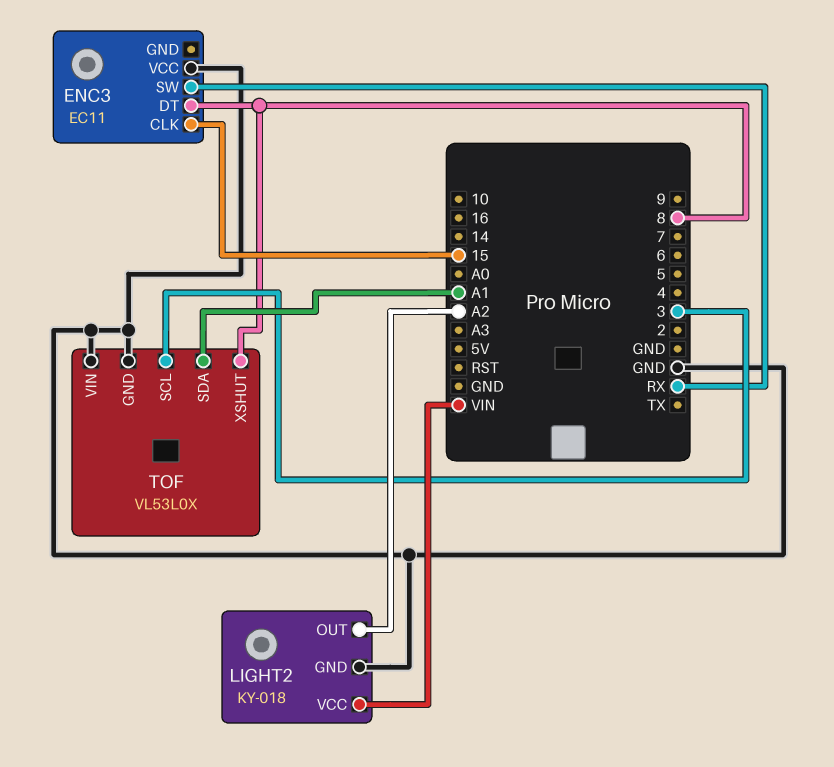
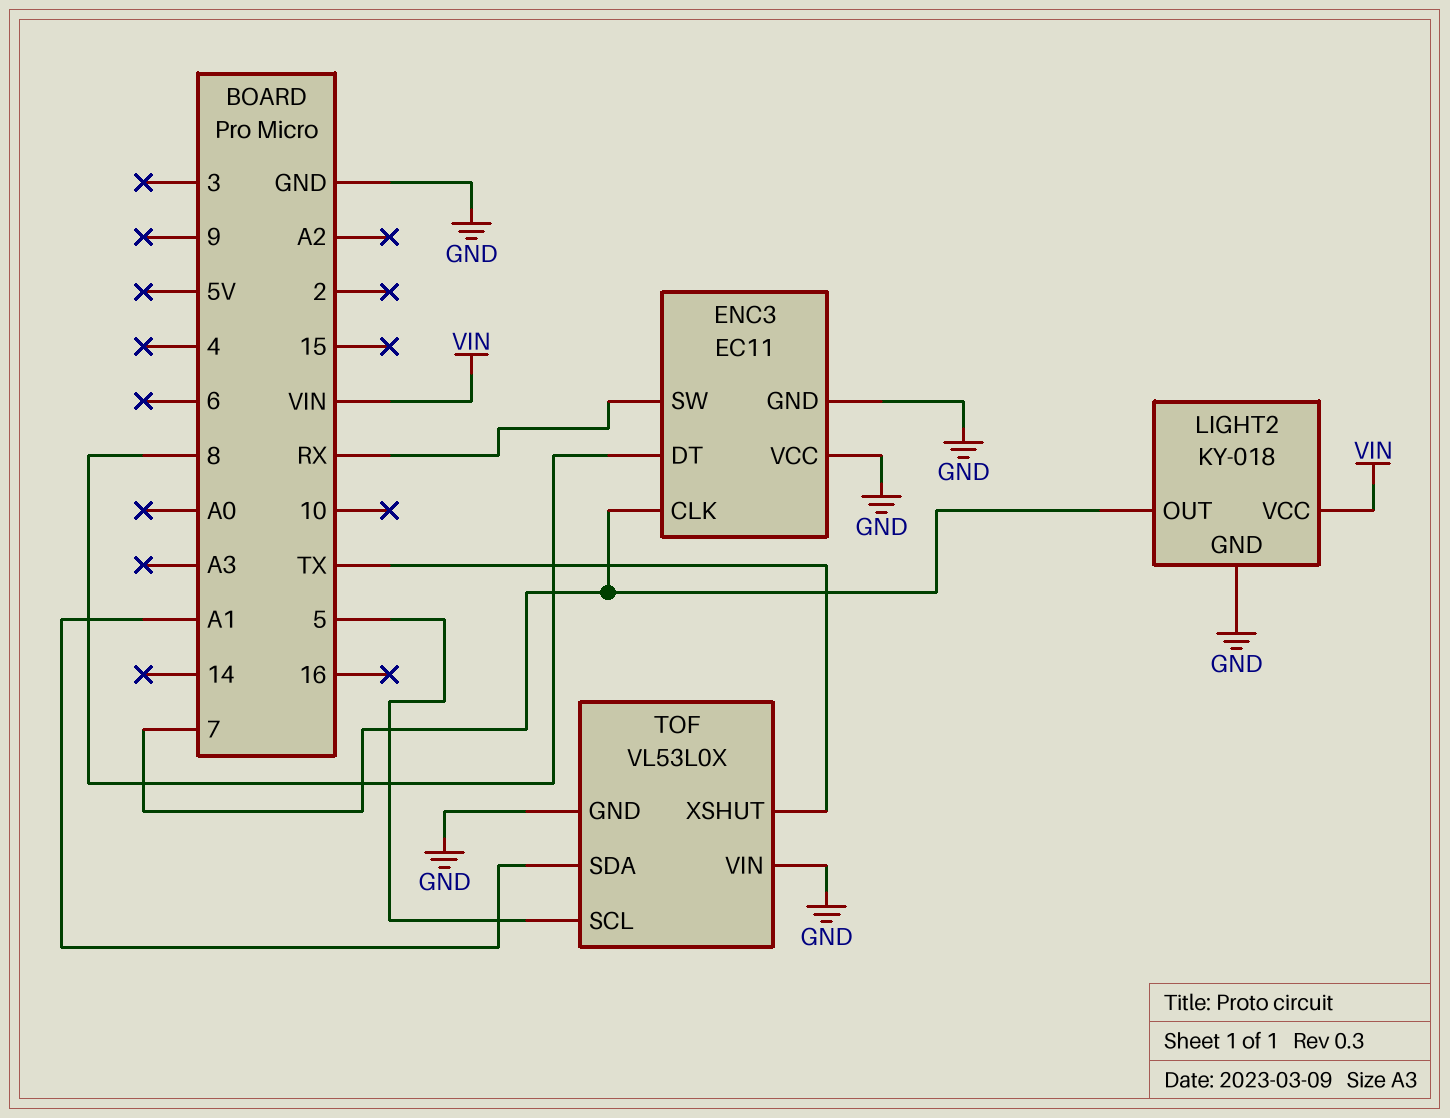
ENC3 pin CLK: 15 -> 7
ENC3 pin GND: none -> GND
LIGHT2 pin OUT: A2 -> 7
TOF pin SCL: 3 -> 5
TOF pin XSHUT: 8 -> TX

